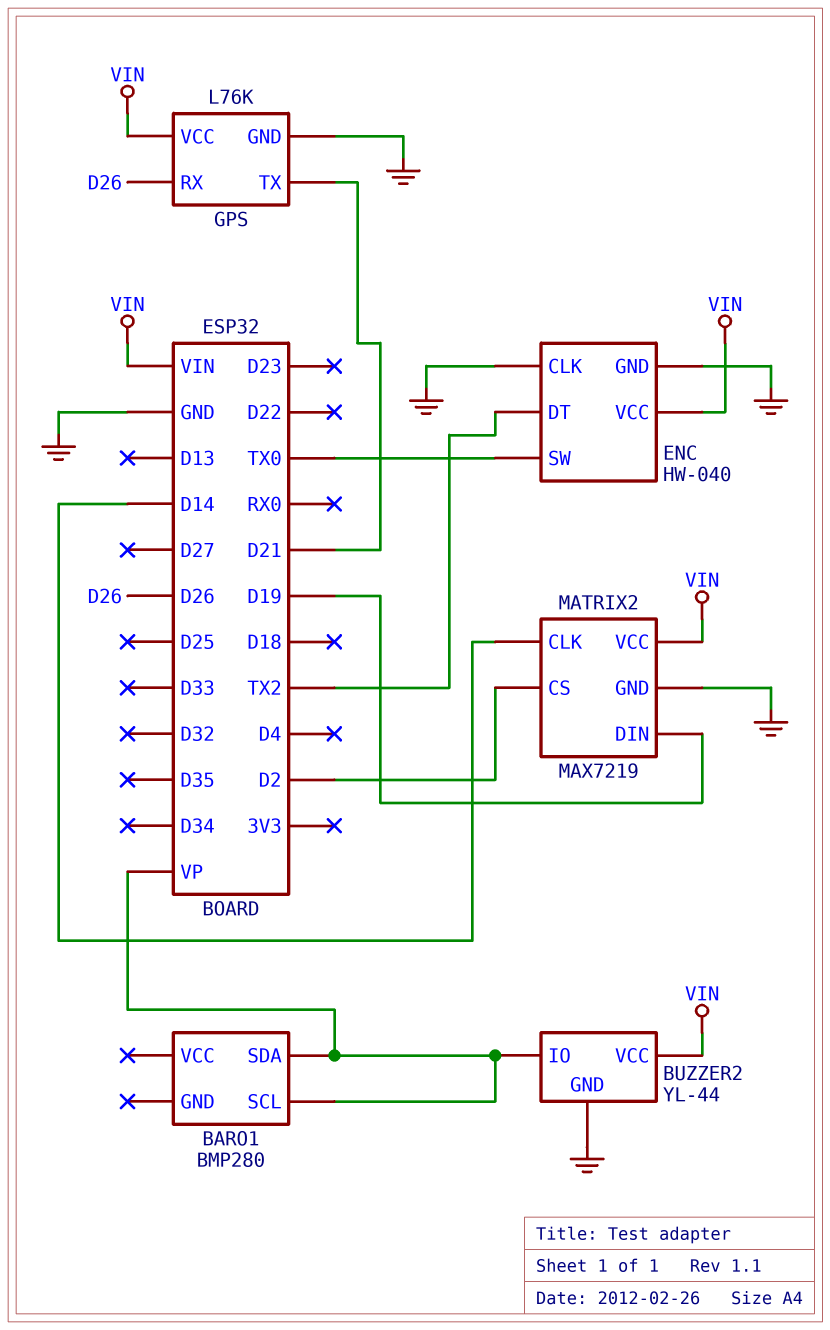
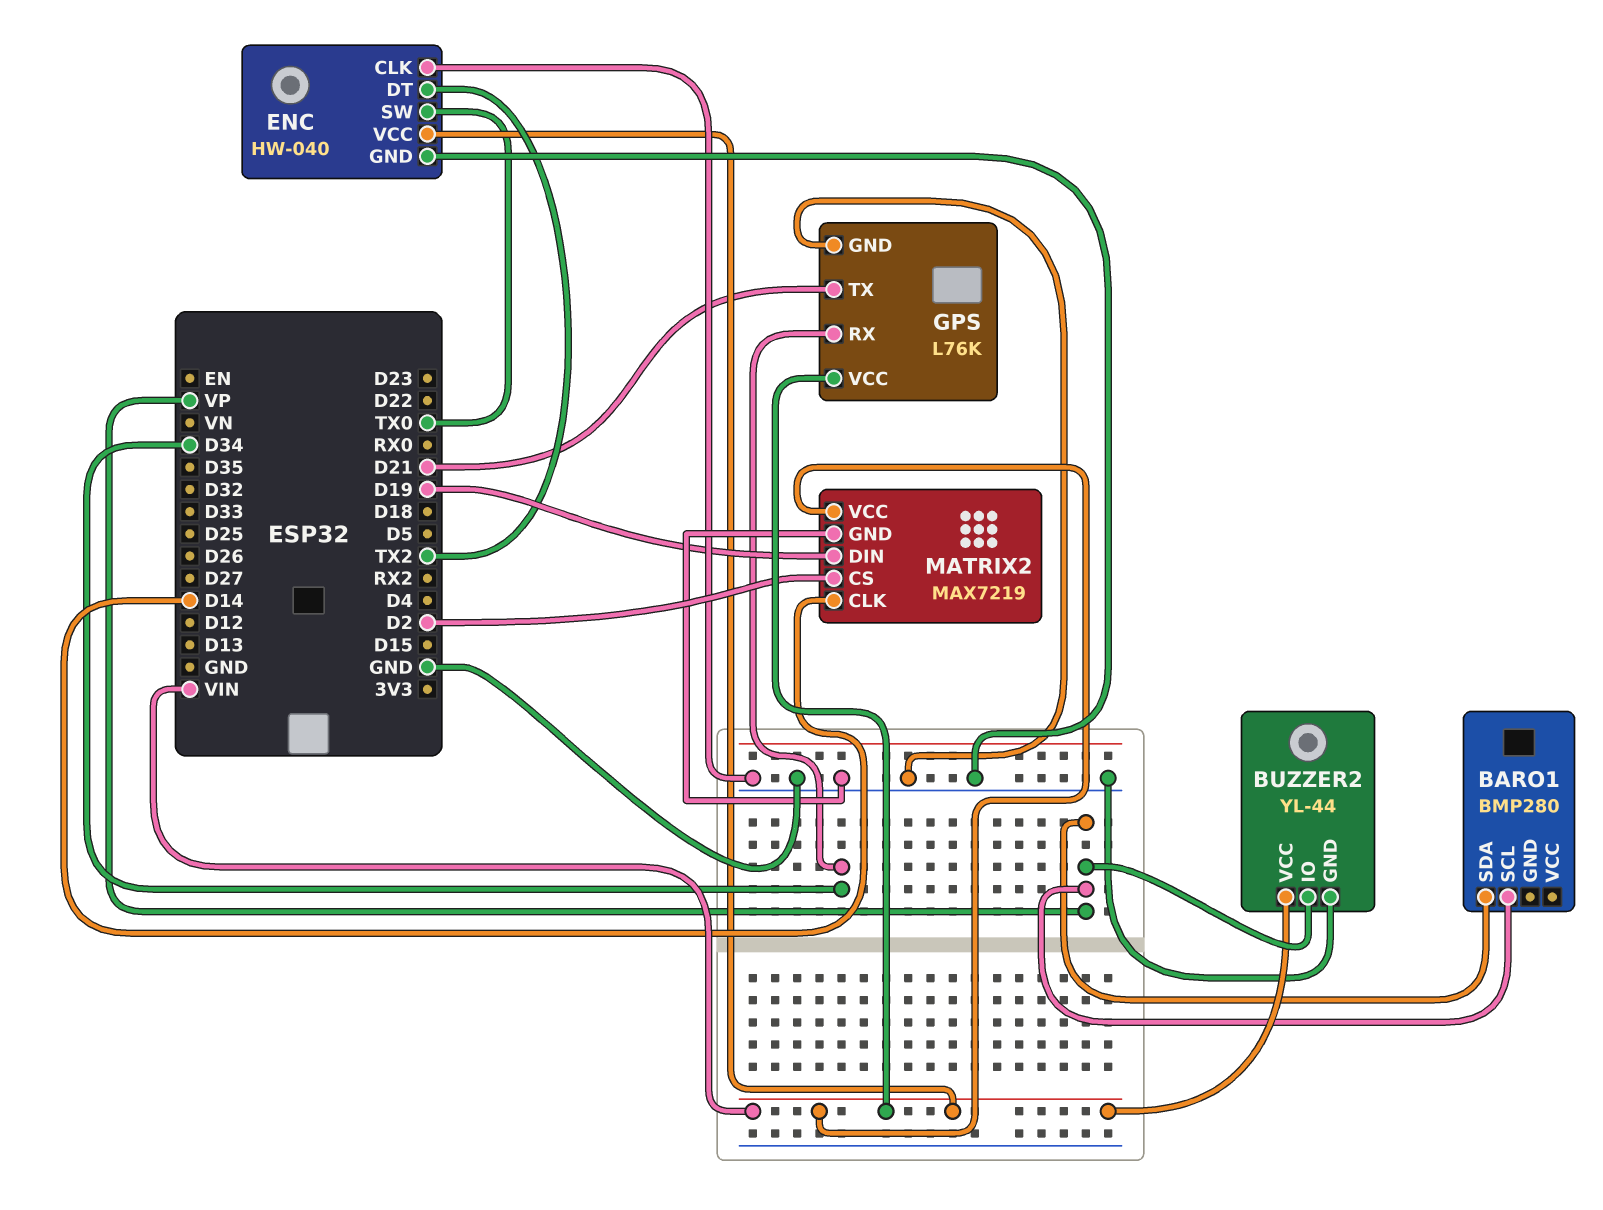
GPS pin RX: D26 -> D34

